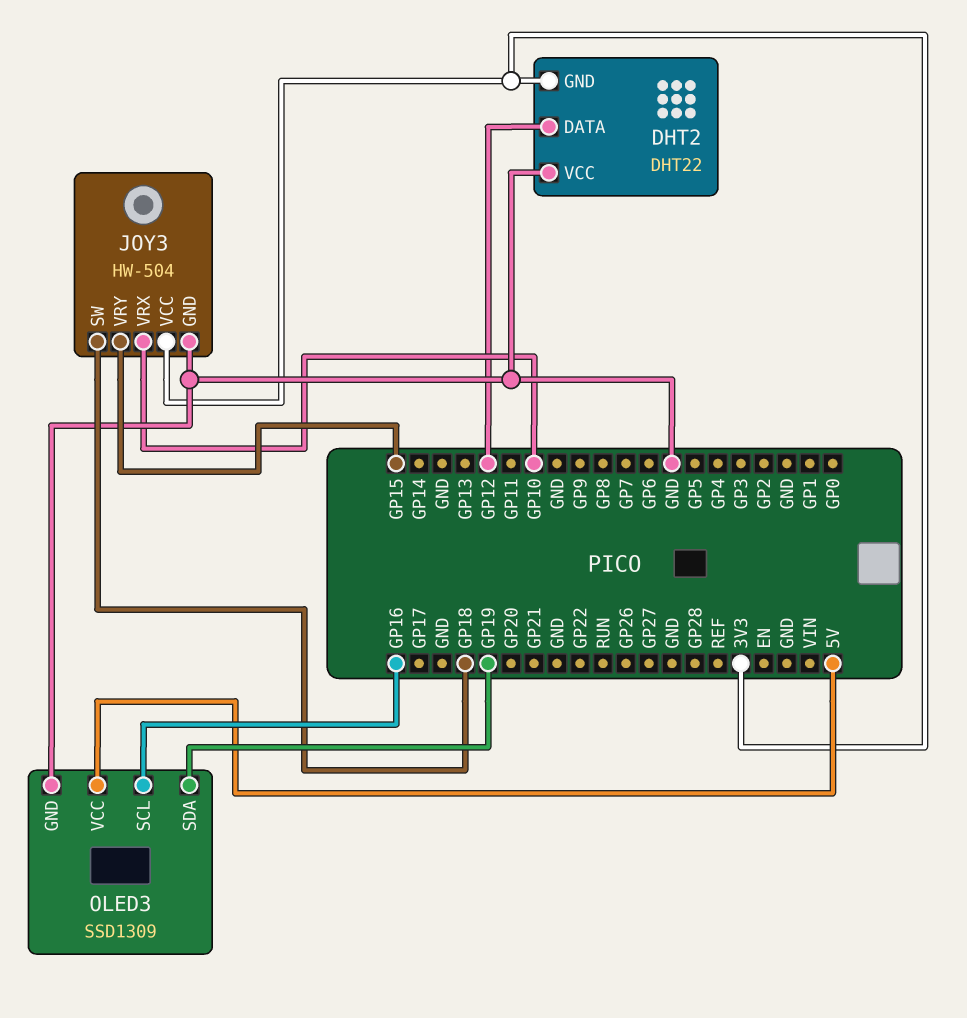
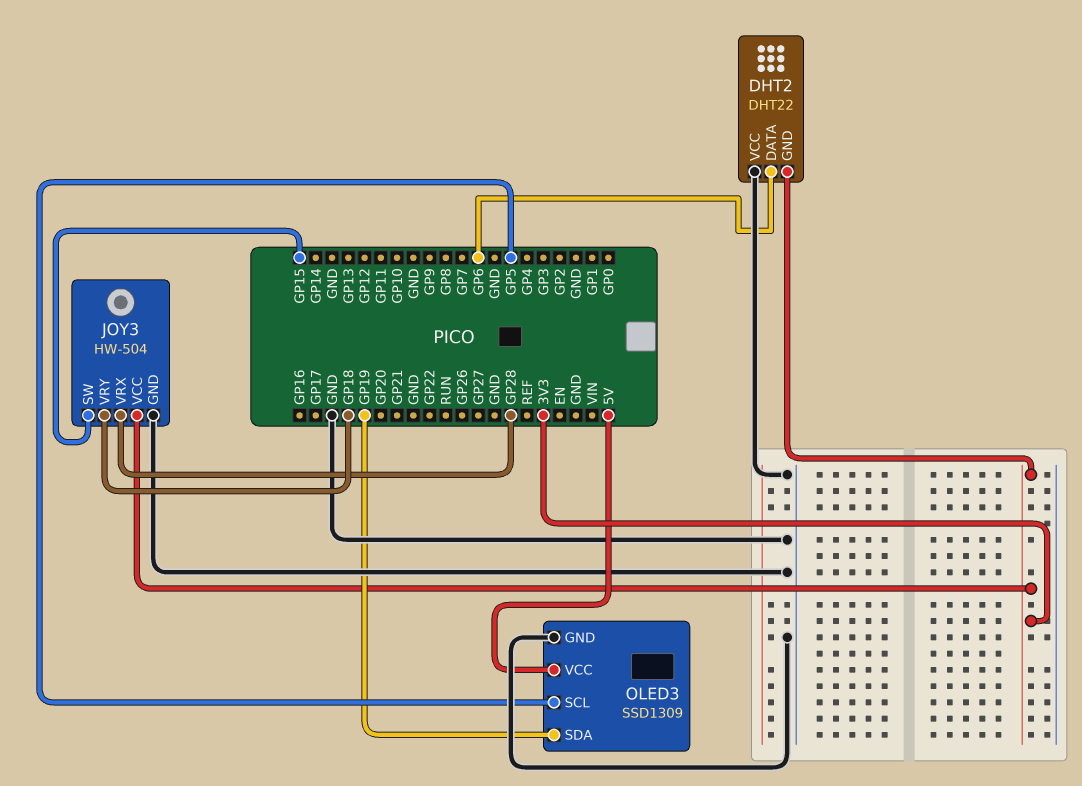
DHT2 pin DATA: GP12 -> GP6
JOY3 pin SW: GP18 -> GP15
JOY3 pin VRX: GP10 -> GP28
JOY3 pin VRY: GP15 -> GP18
OLED3 pin SCL: GP16 -> GP5

